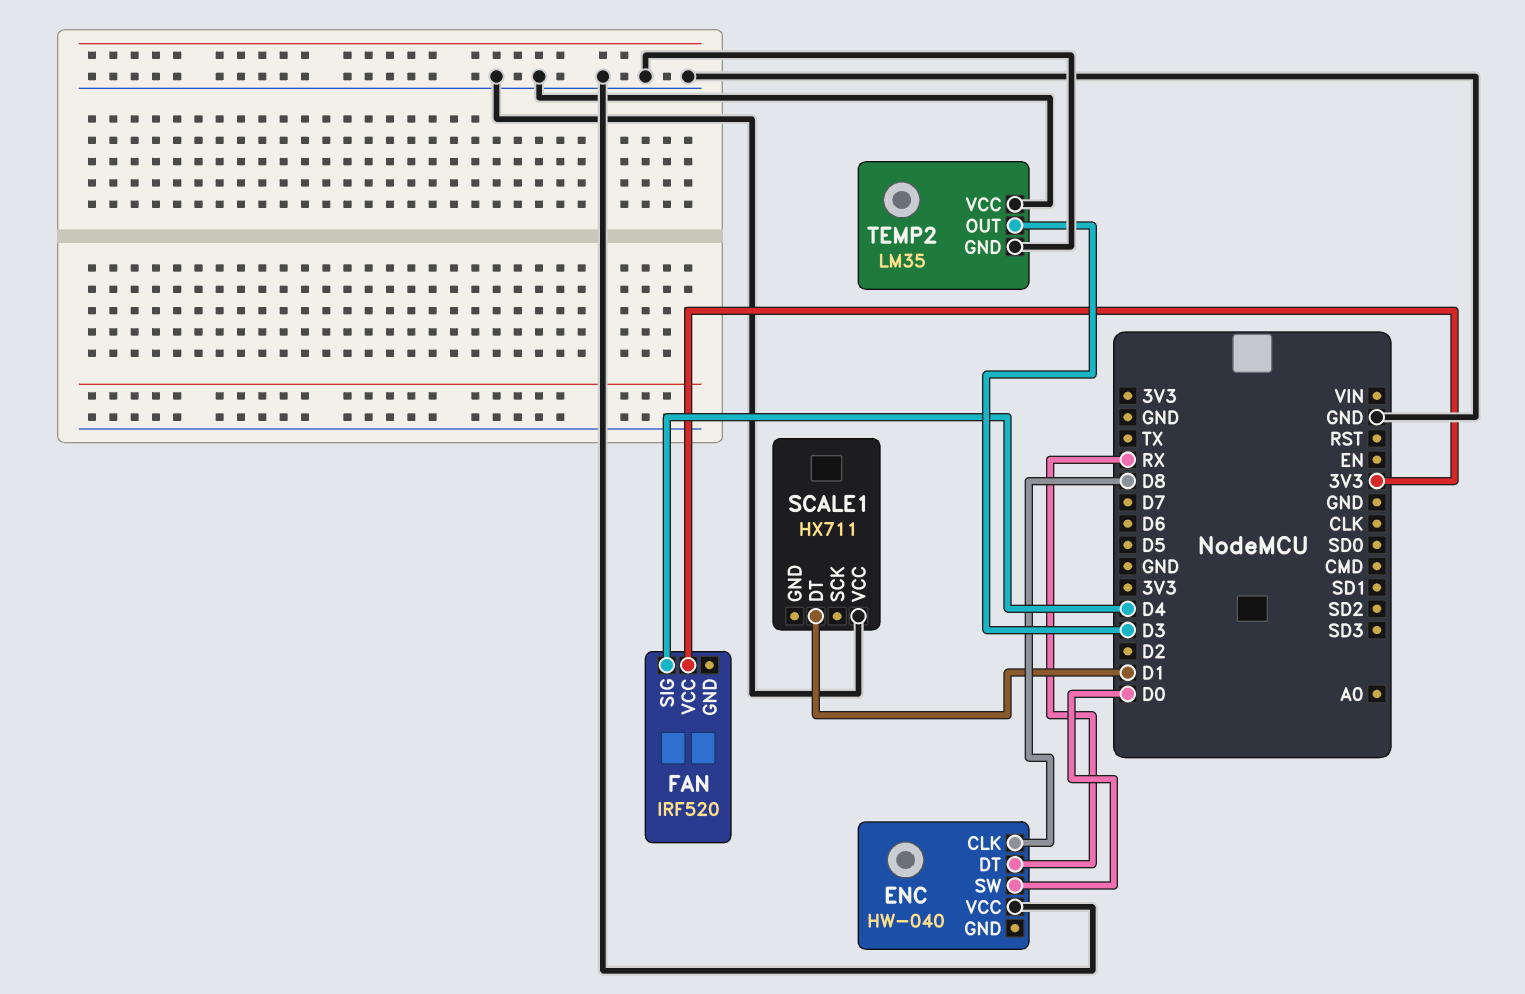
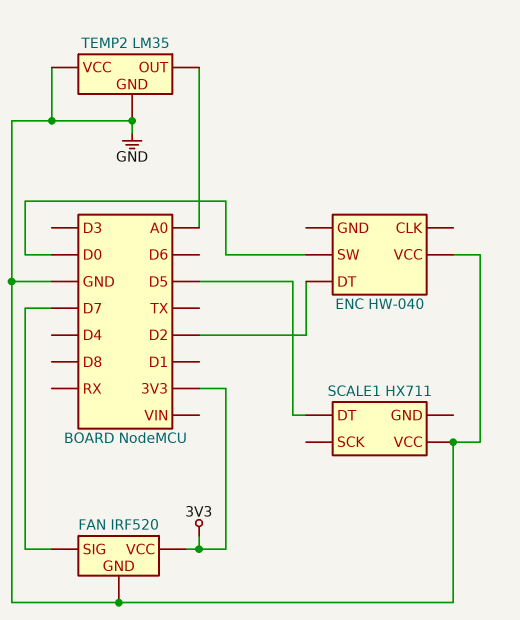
ENC pin CLK: D8 -> none
ENC pin DT: RX -> D2
FAN pin GND: none -> GND
FAN pin SIG: D4 -> D7
SCALE1 pin DT: D1 -> D5
TEMP2 pin OUT: D3 -> A0

